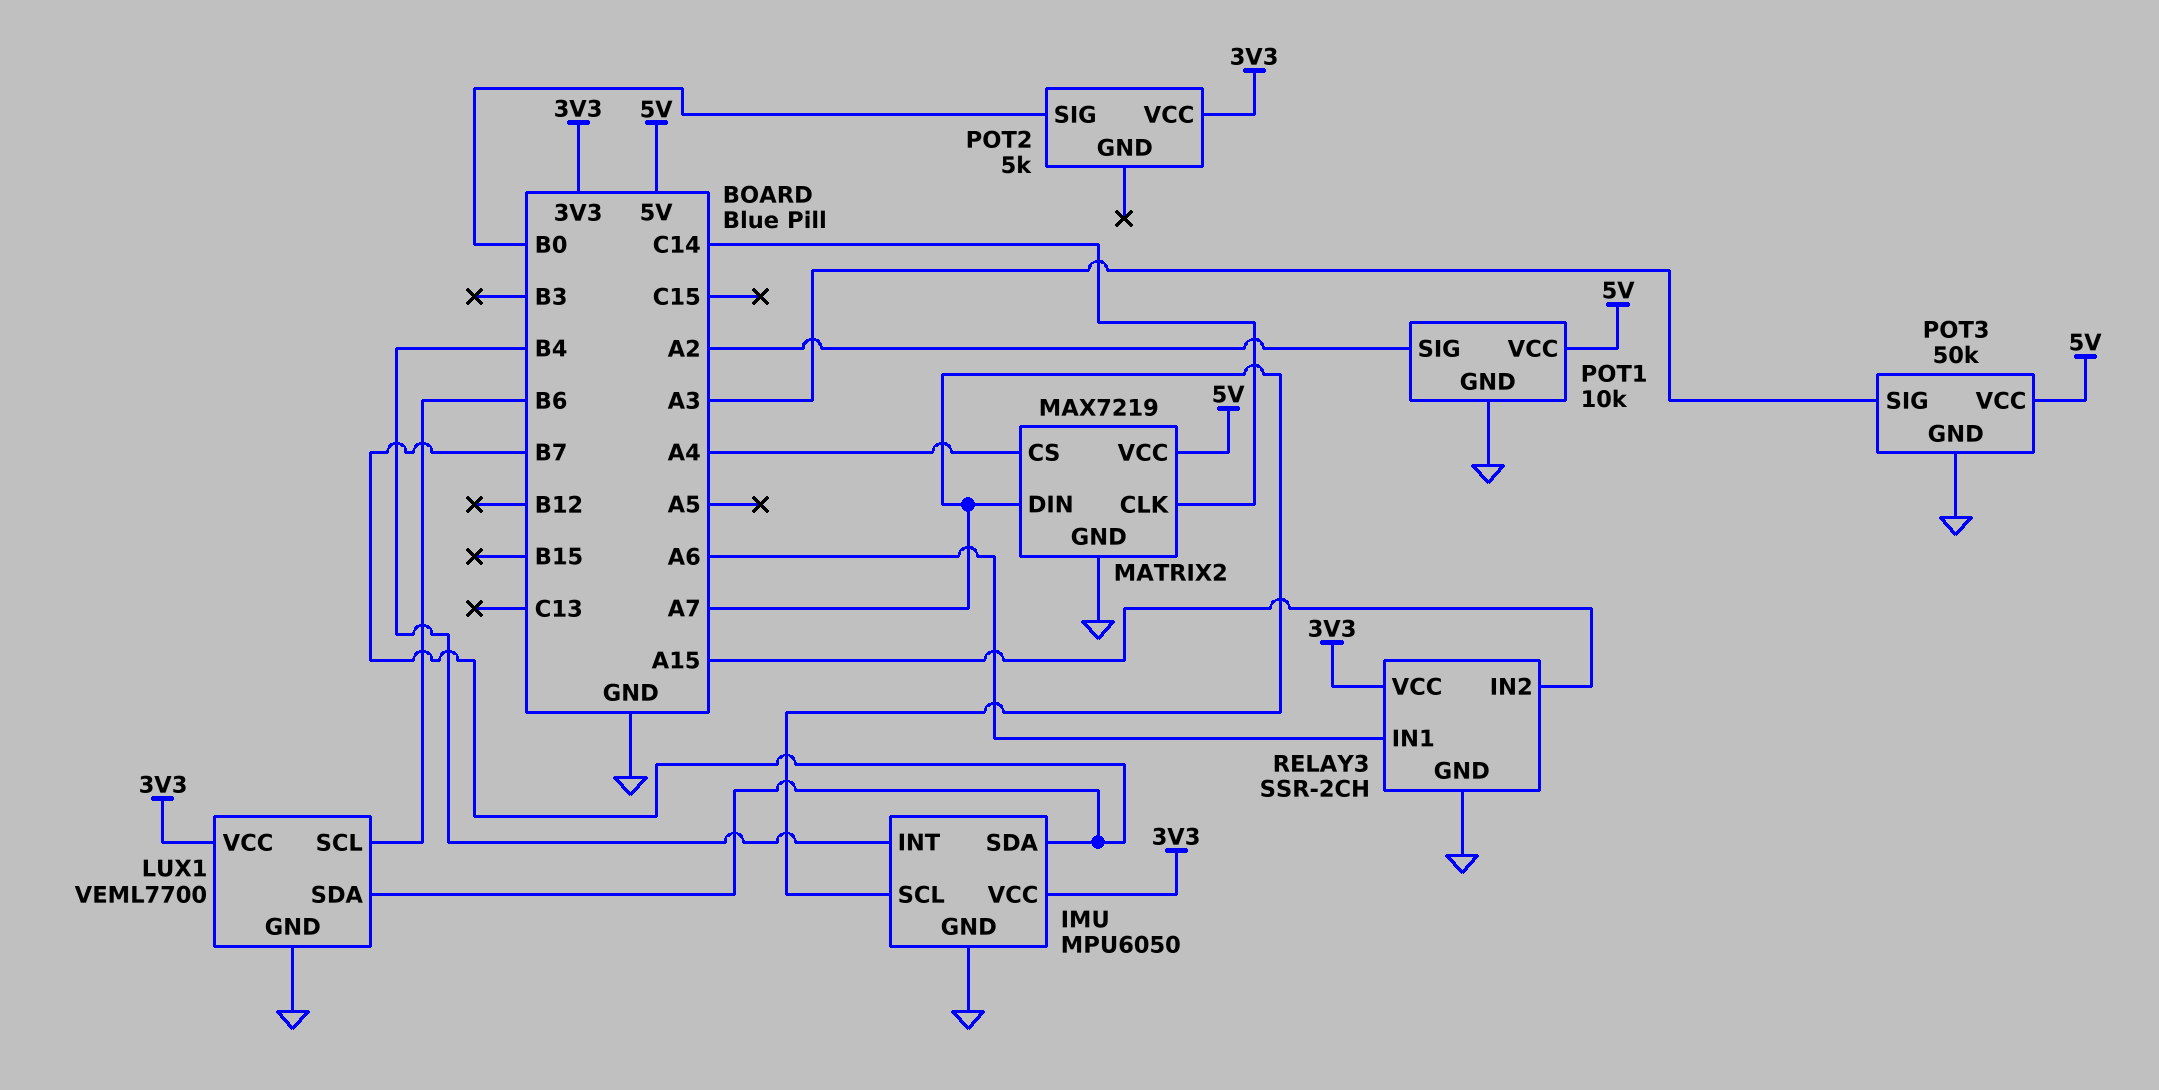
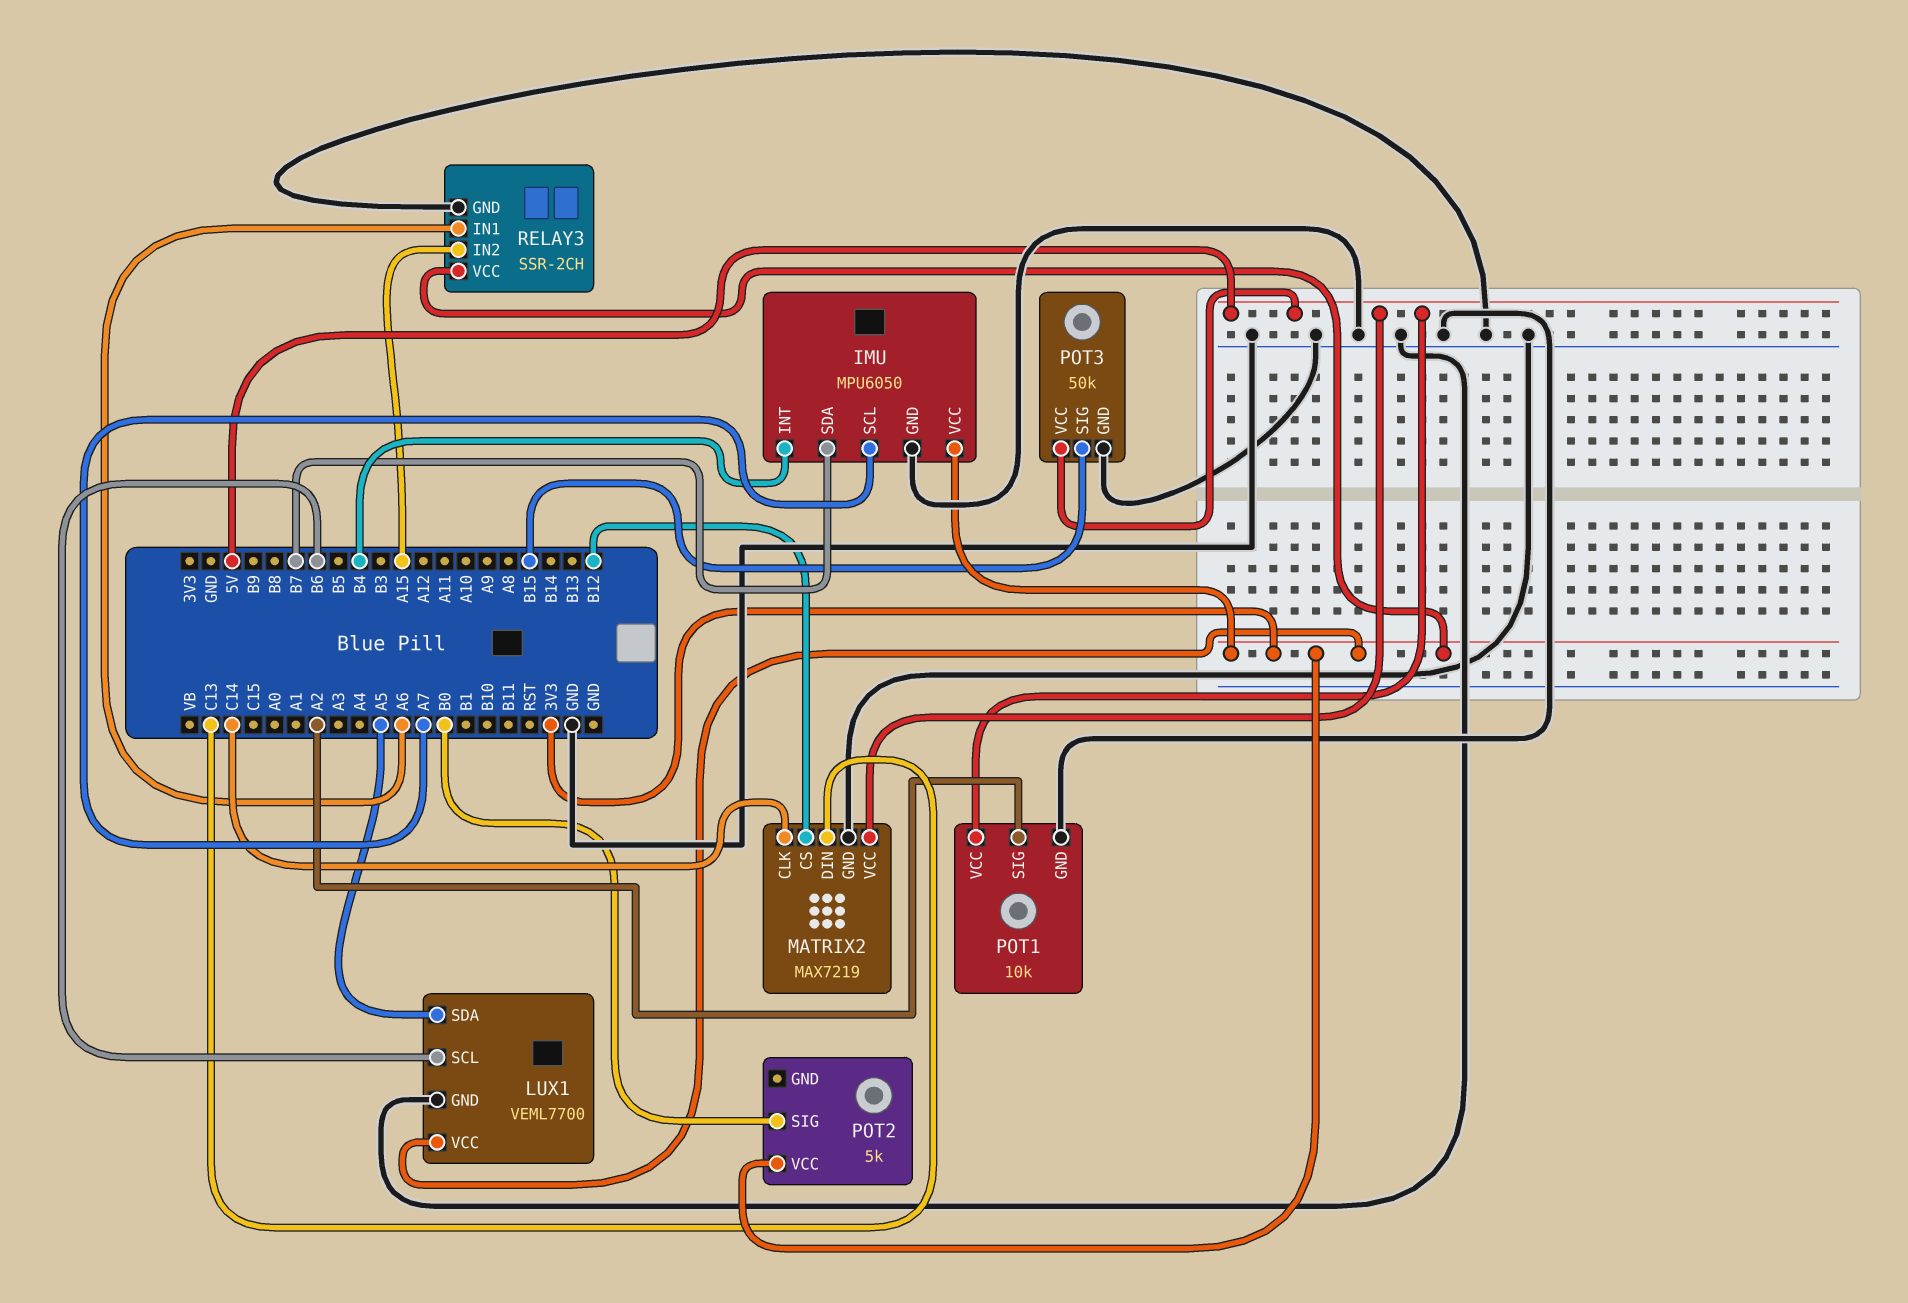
LUX1 pin SDA: B7 -> A5
MATRIX2 pin CS: A4 -> B12
MATRIX2 pin DIN: A7 -> C13
POT3 pin SIG: A3 -> B15

